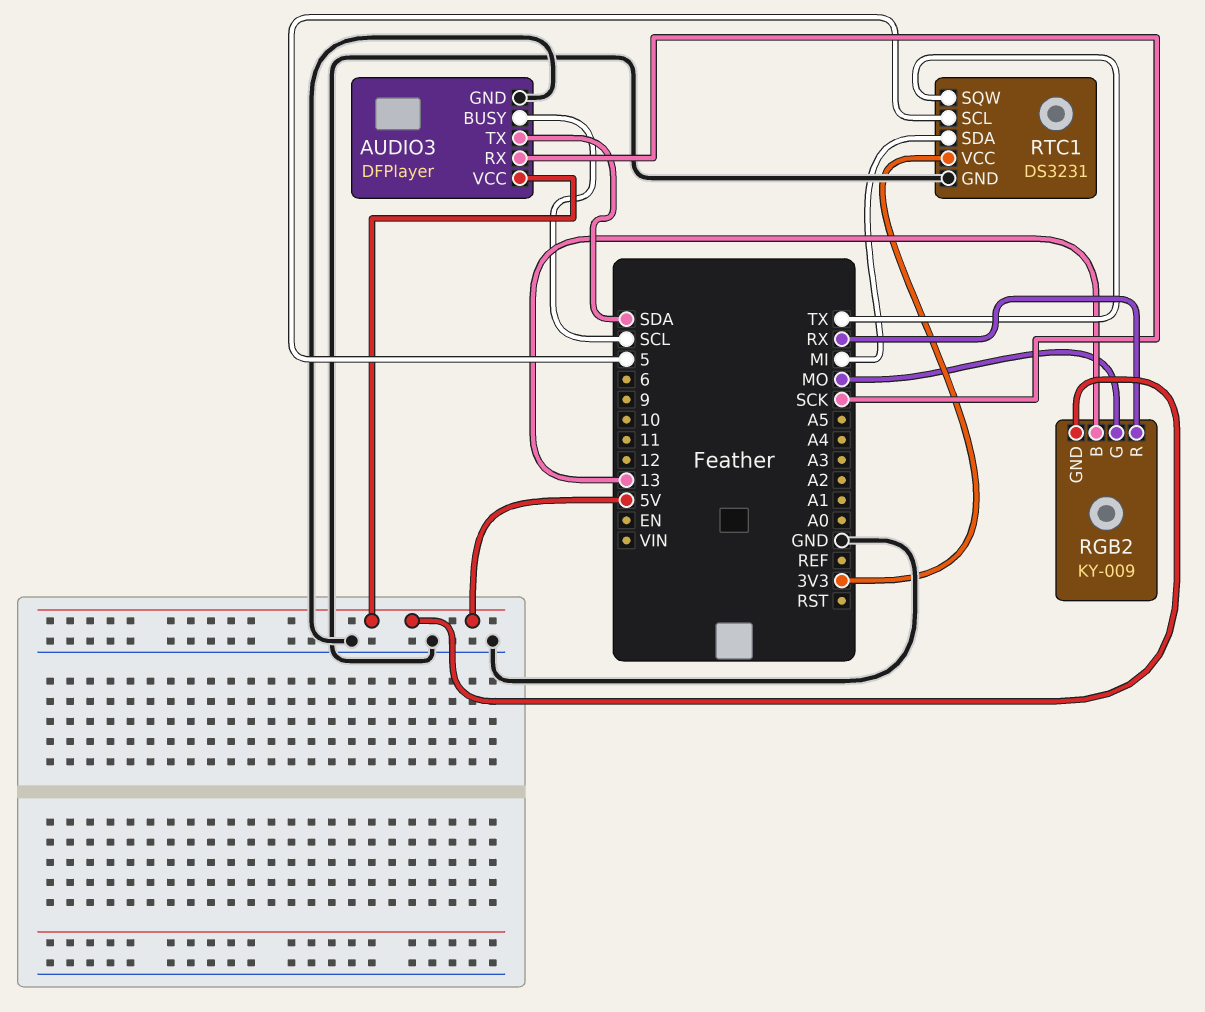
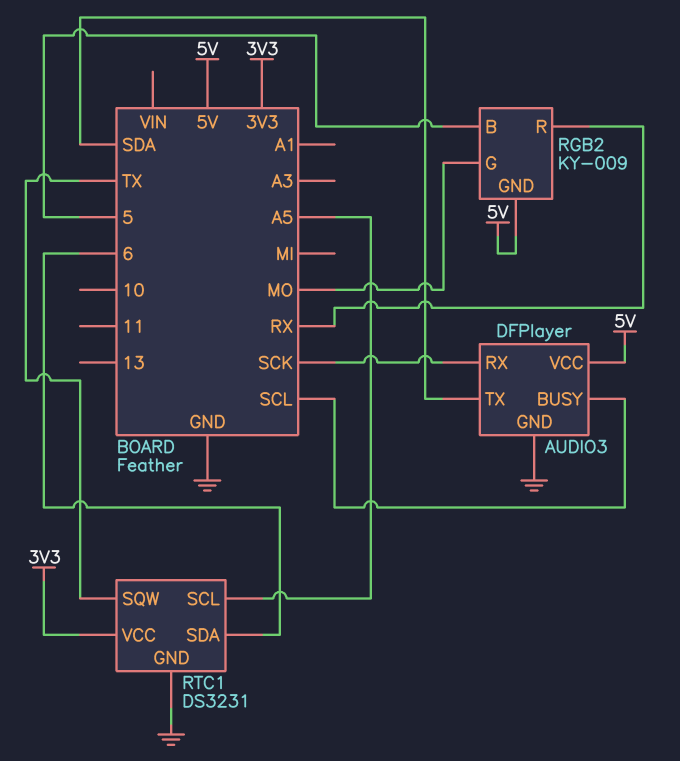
RGB2 pin B: 13 -> 5
RTC1 pin SCL: 5 -> A5
RTC1 pin SDA: MI -> 6

